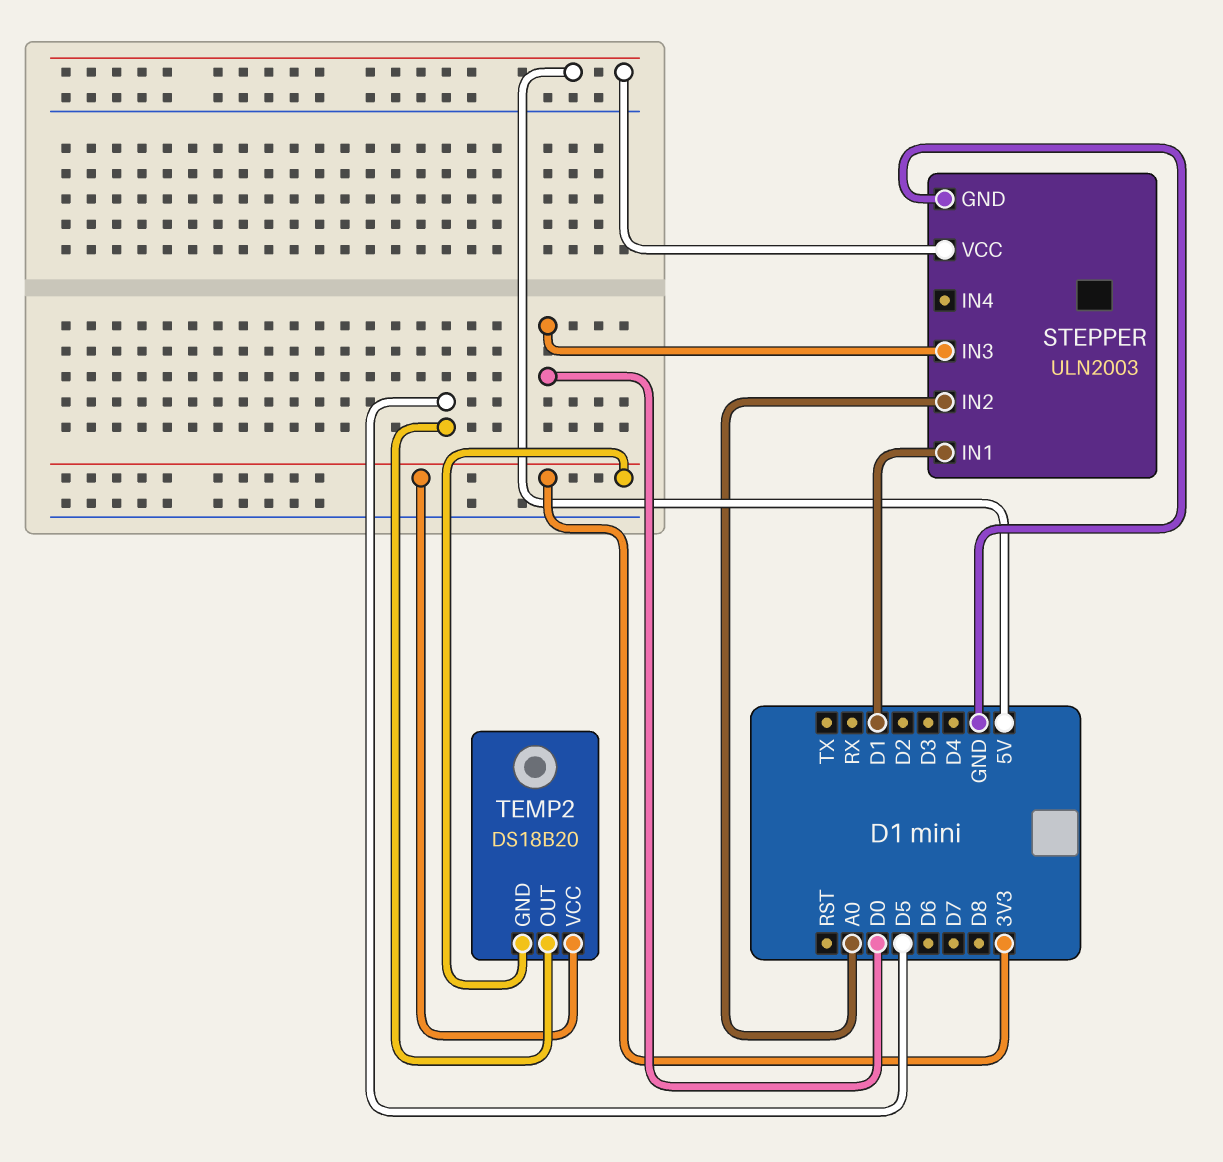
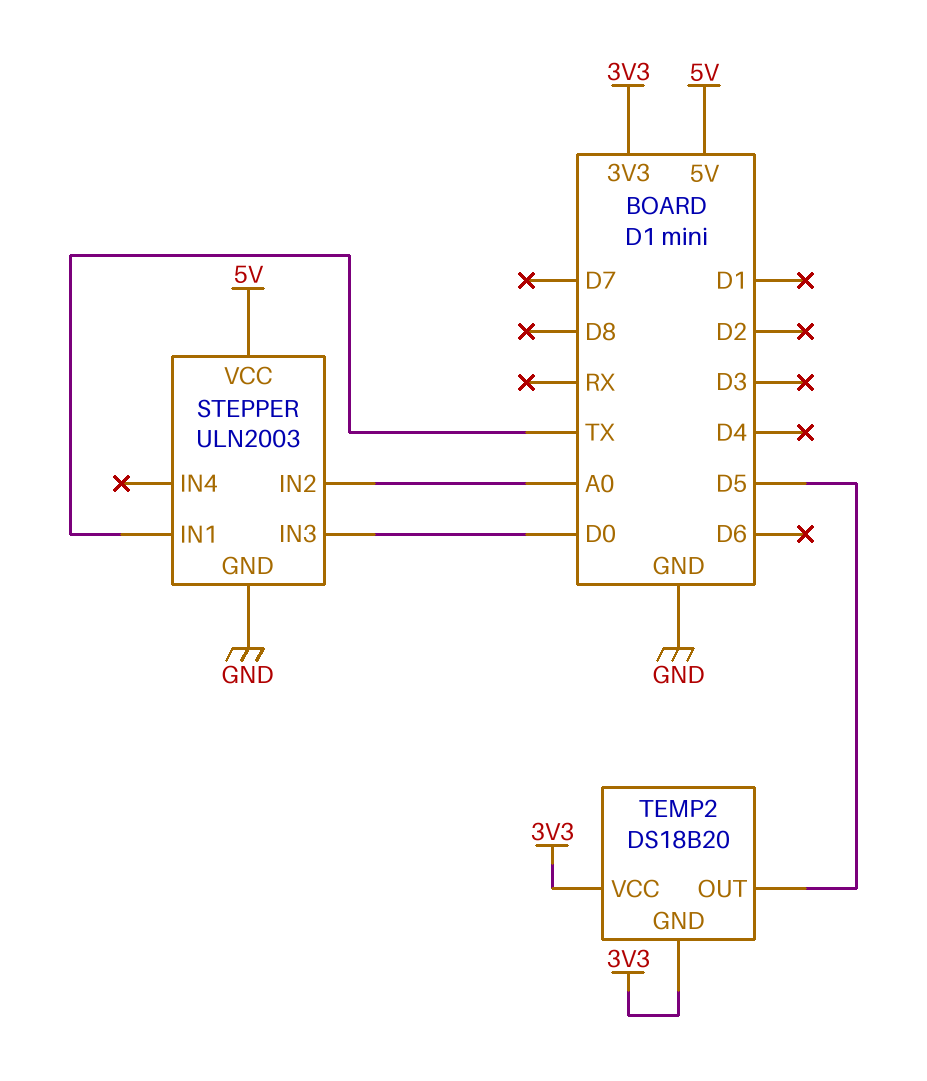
STEPPER pin IN1: D1 -> TX

